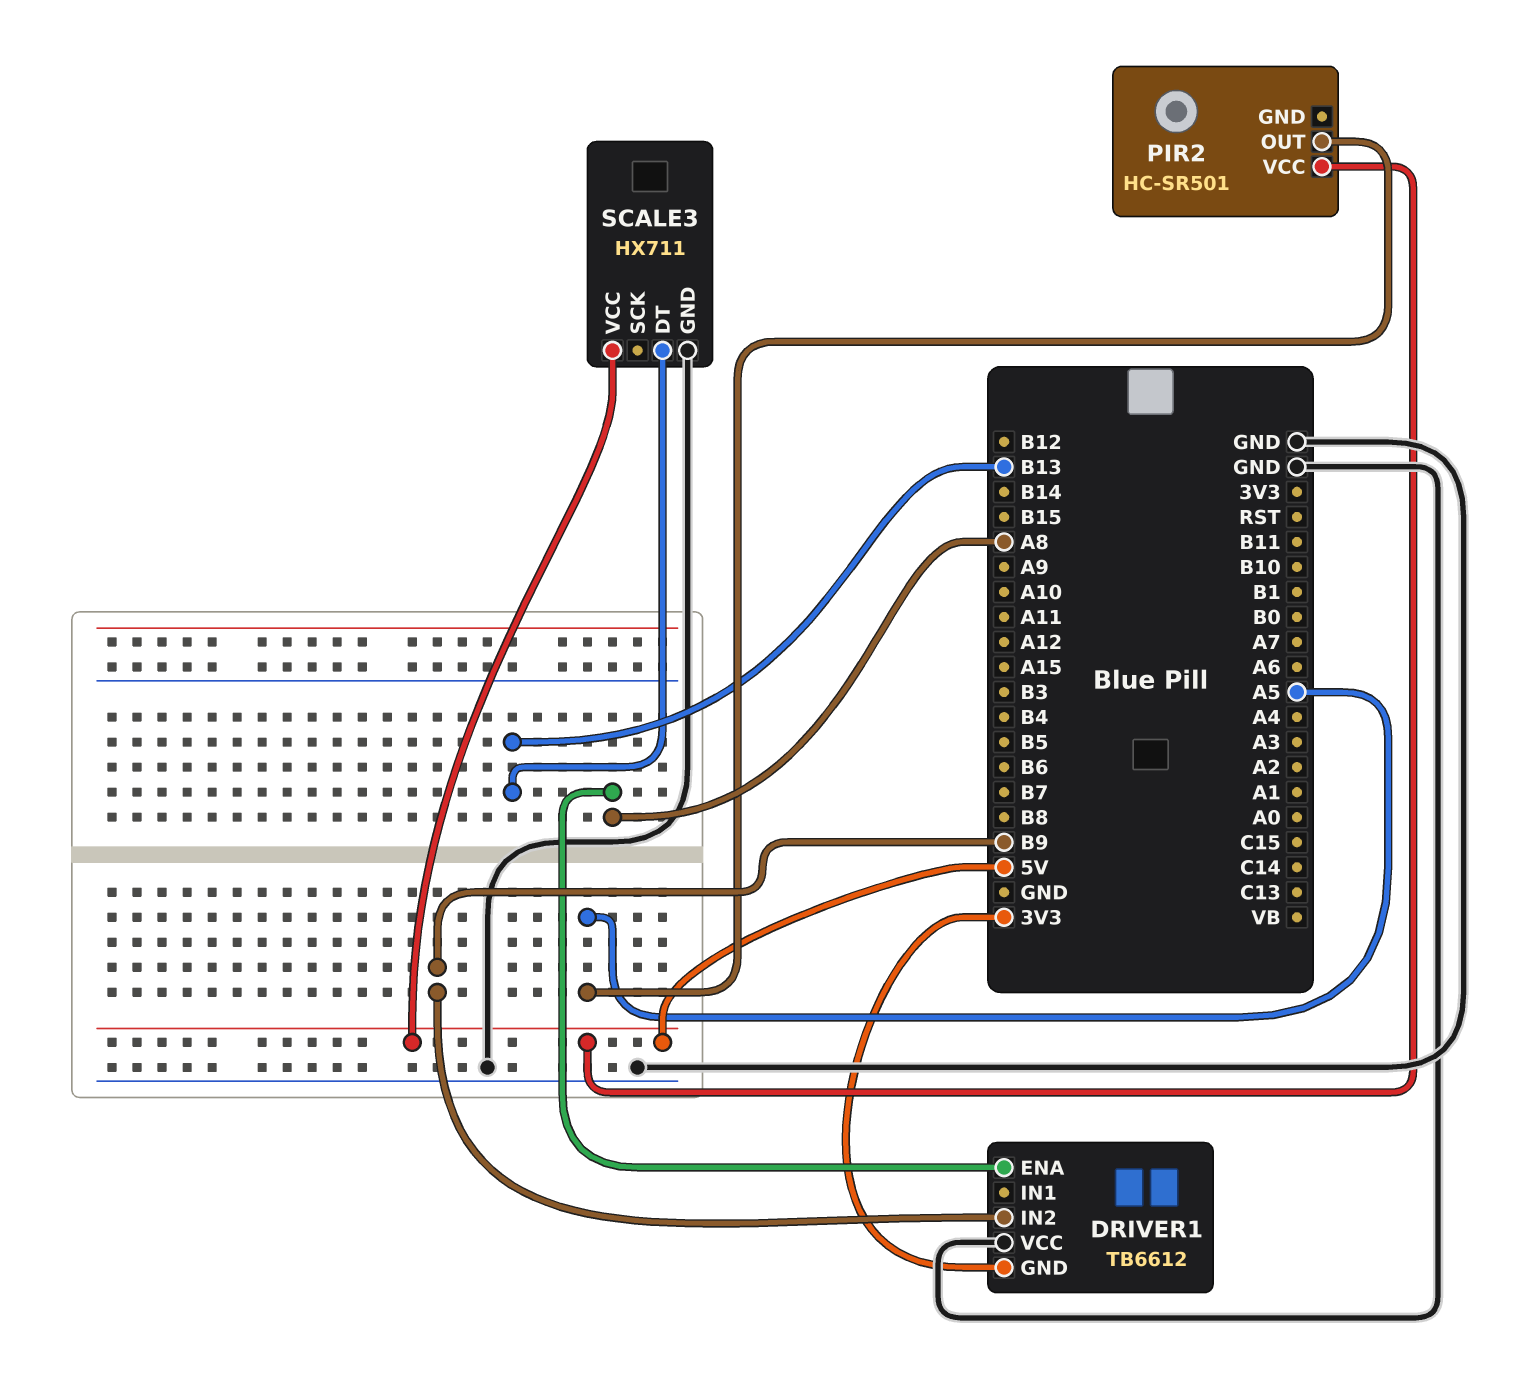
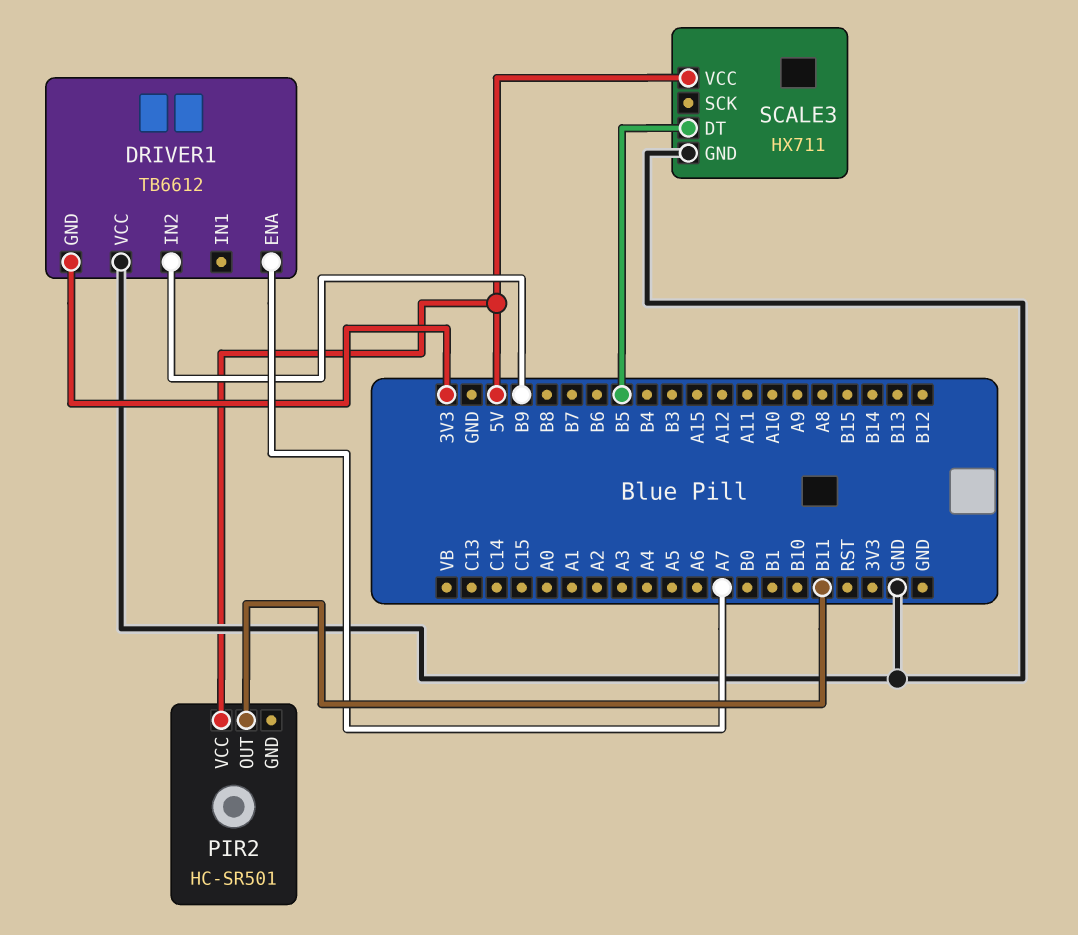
DRIVER1 pin ENA: A8 -> A7
PIR2 pin OUT: A5 -> B11
SCALE3 pin DT: B13 -> B5

